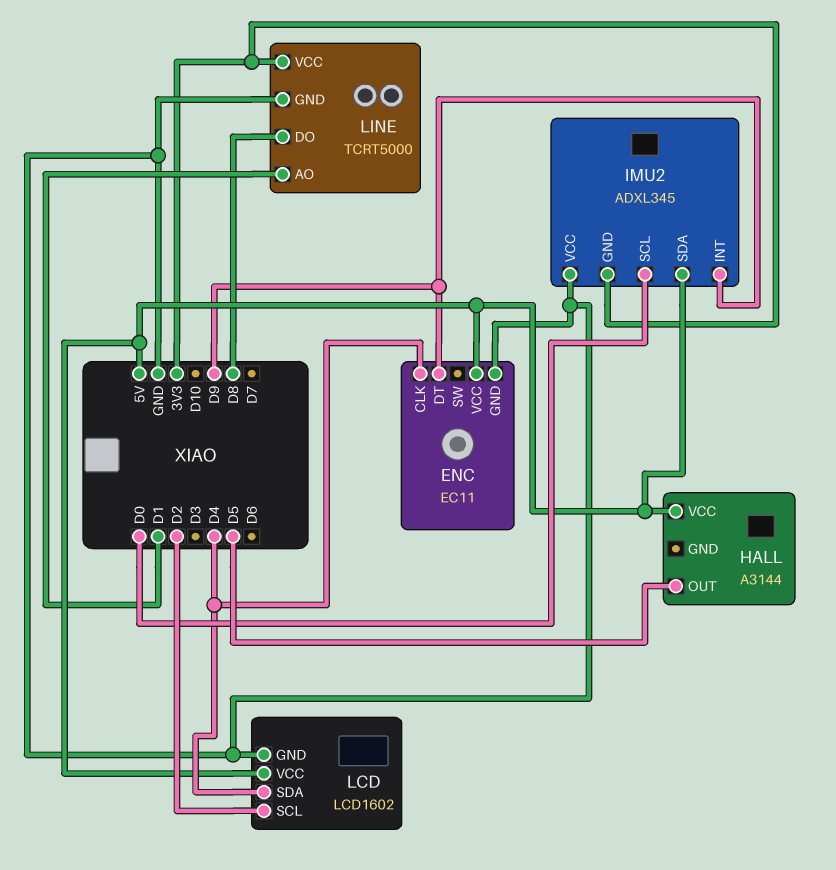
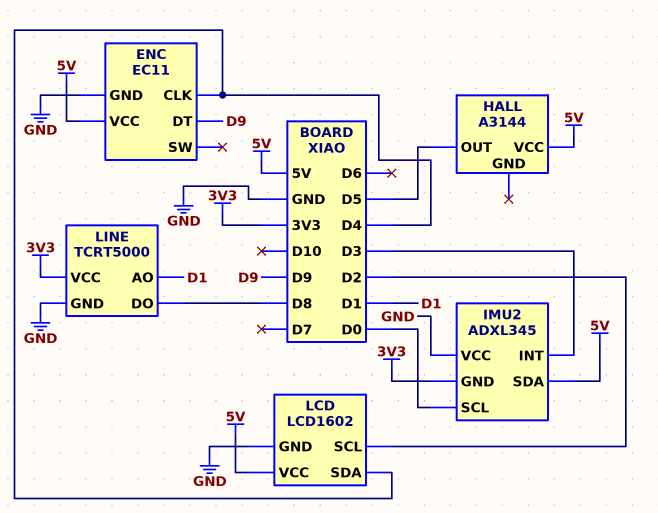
IMU2 pin INT: D9 -> D3

